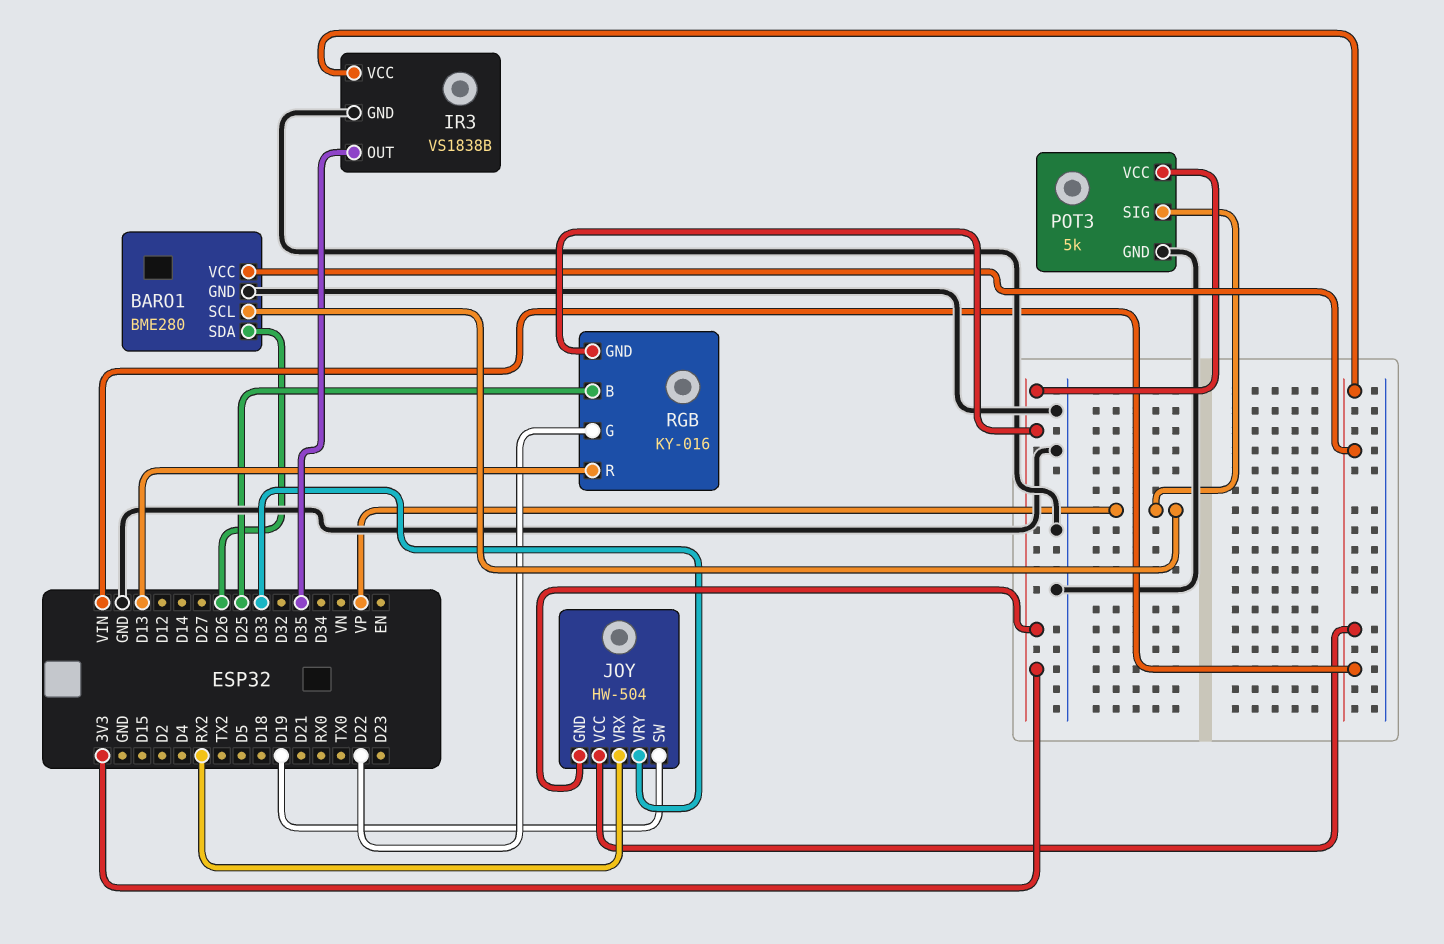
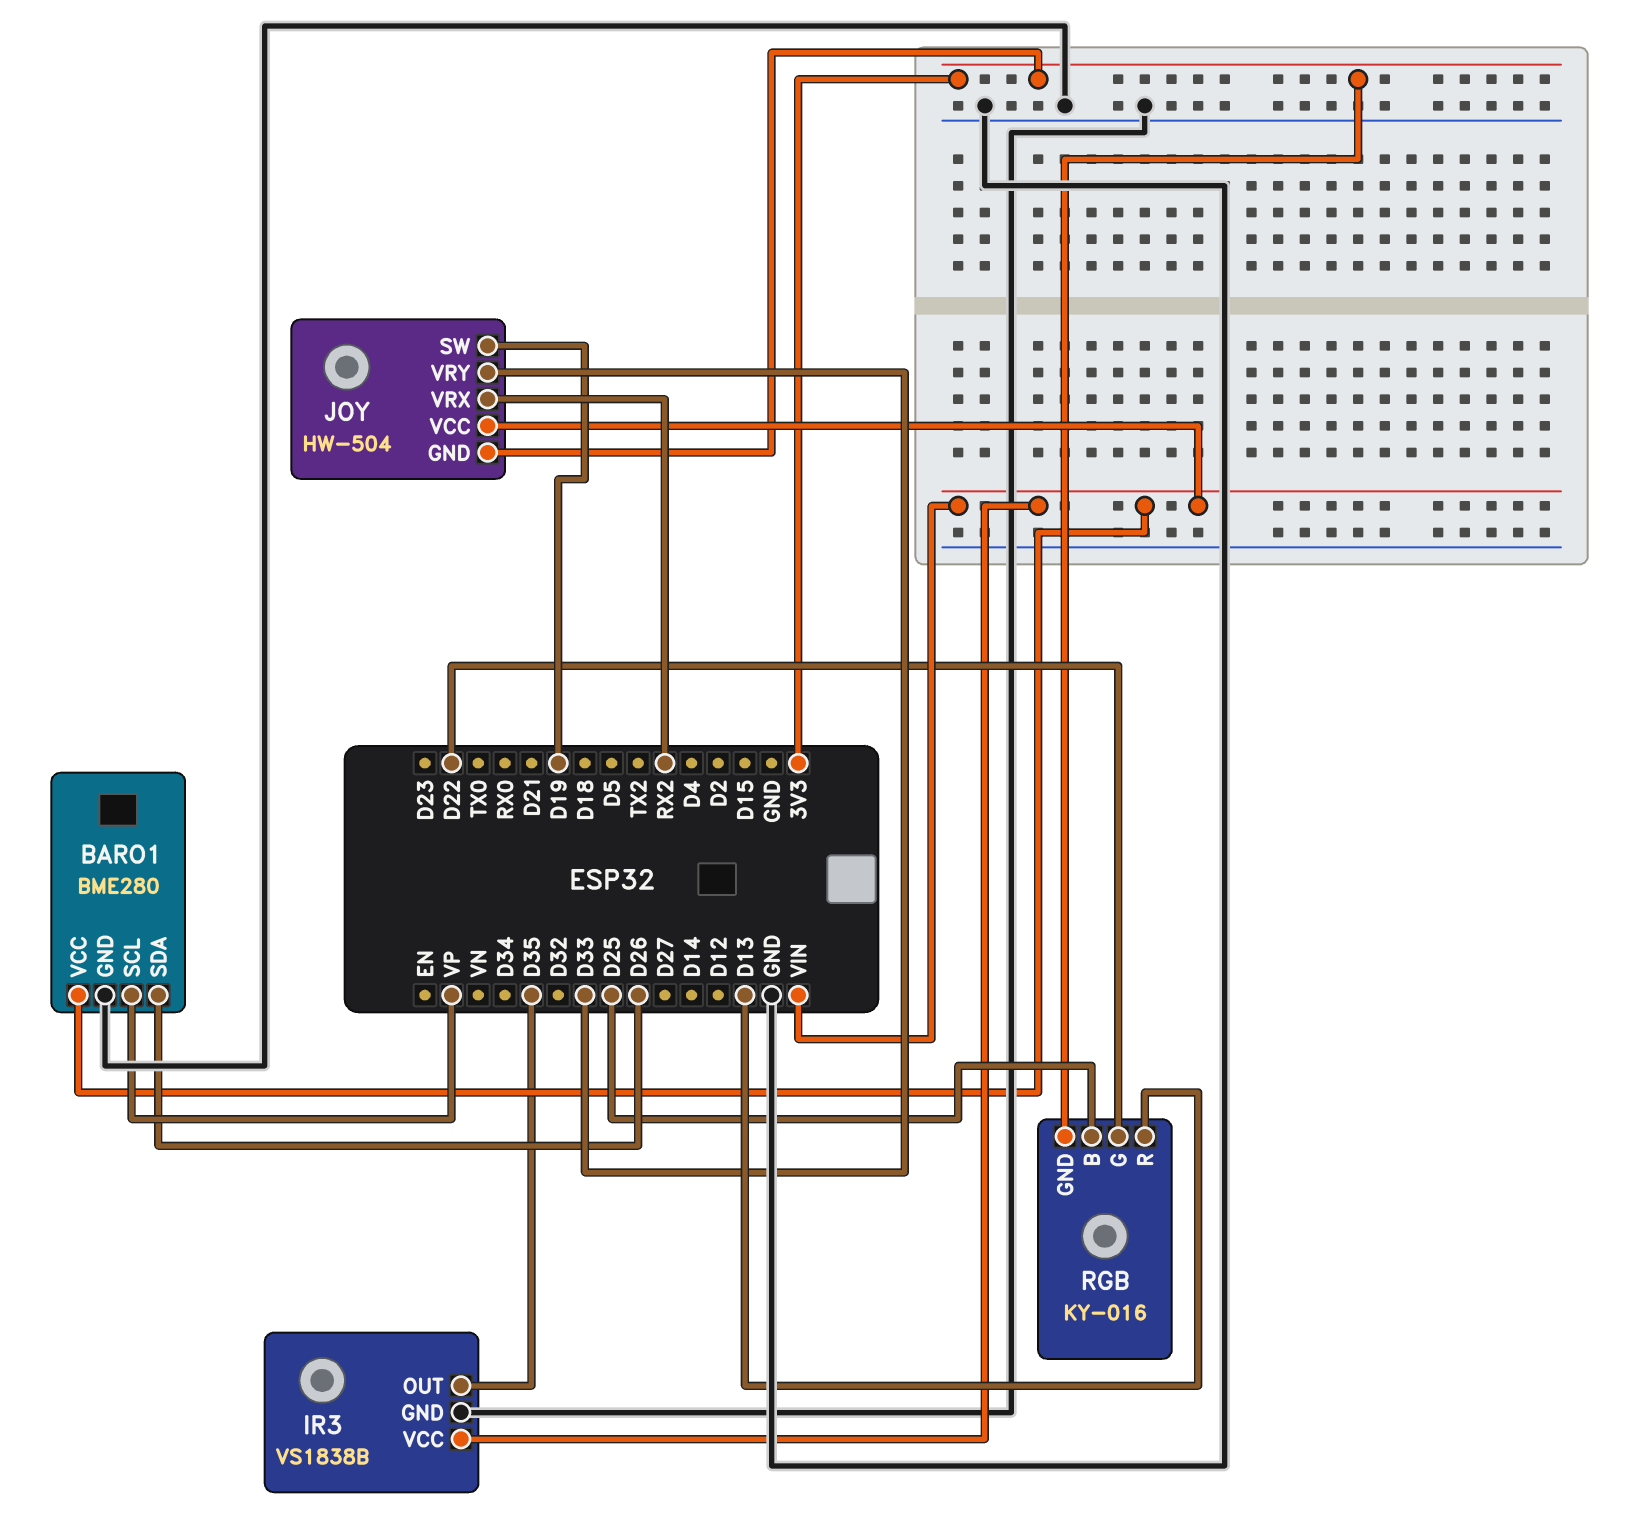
POT3: 5k -> none
POT3 pin GND: GND -> none
POT3 pin SIG: VP -> none
POT3 pin VCC: 3V3 -> none

